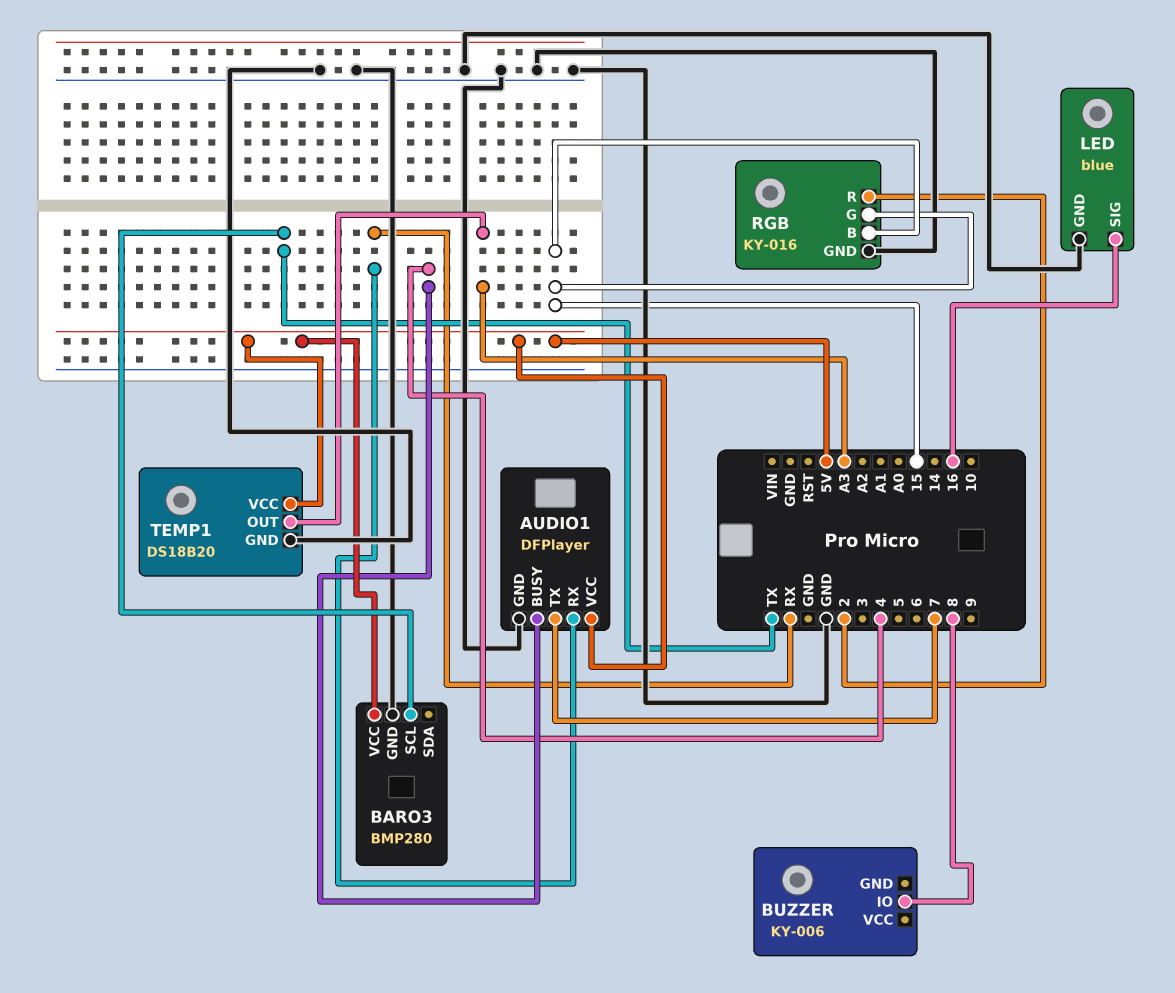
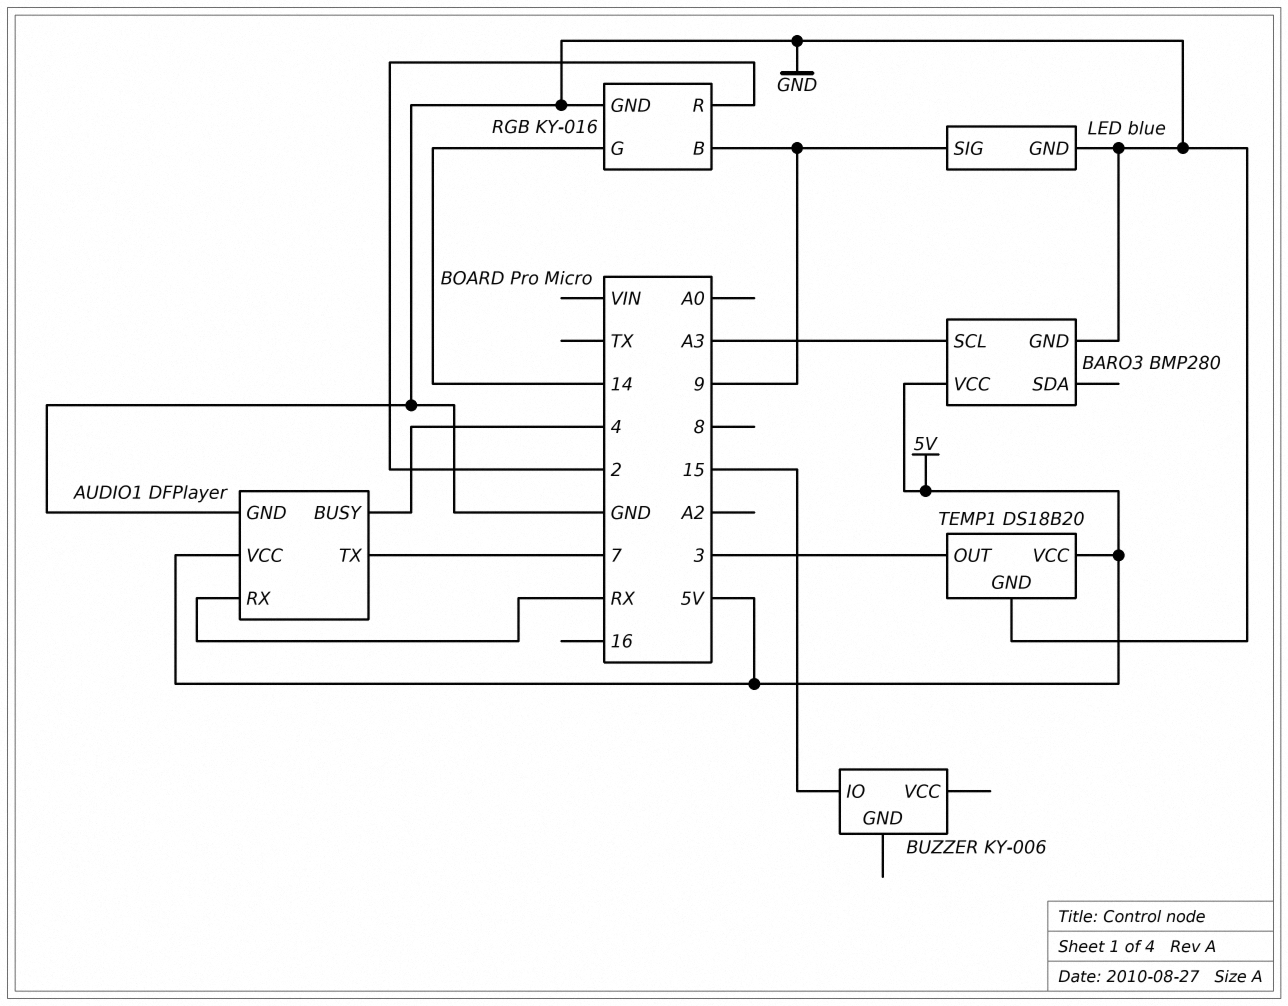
BARO3 pin SCL: TX -> A3
BUZZER pin IO: 8 -> 15
LED pin SIG: 16 -> 9
RGB pin B: 15 -> 9
RGB pin G: 15 -> 14
TEMP1 pin OUT: A3 -> 3

